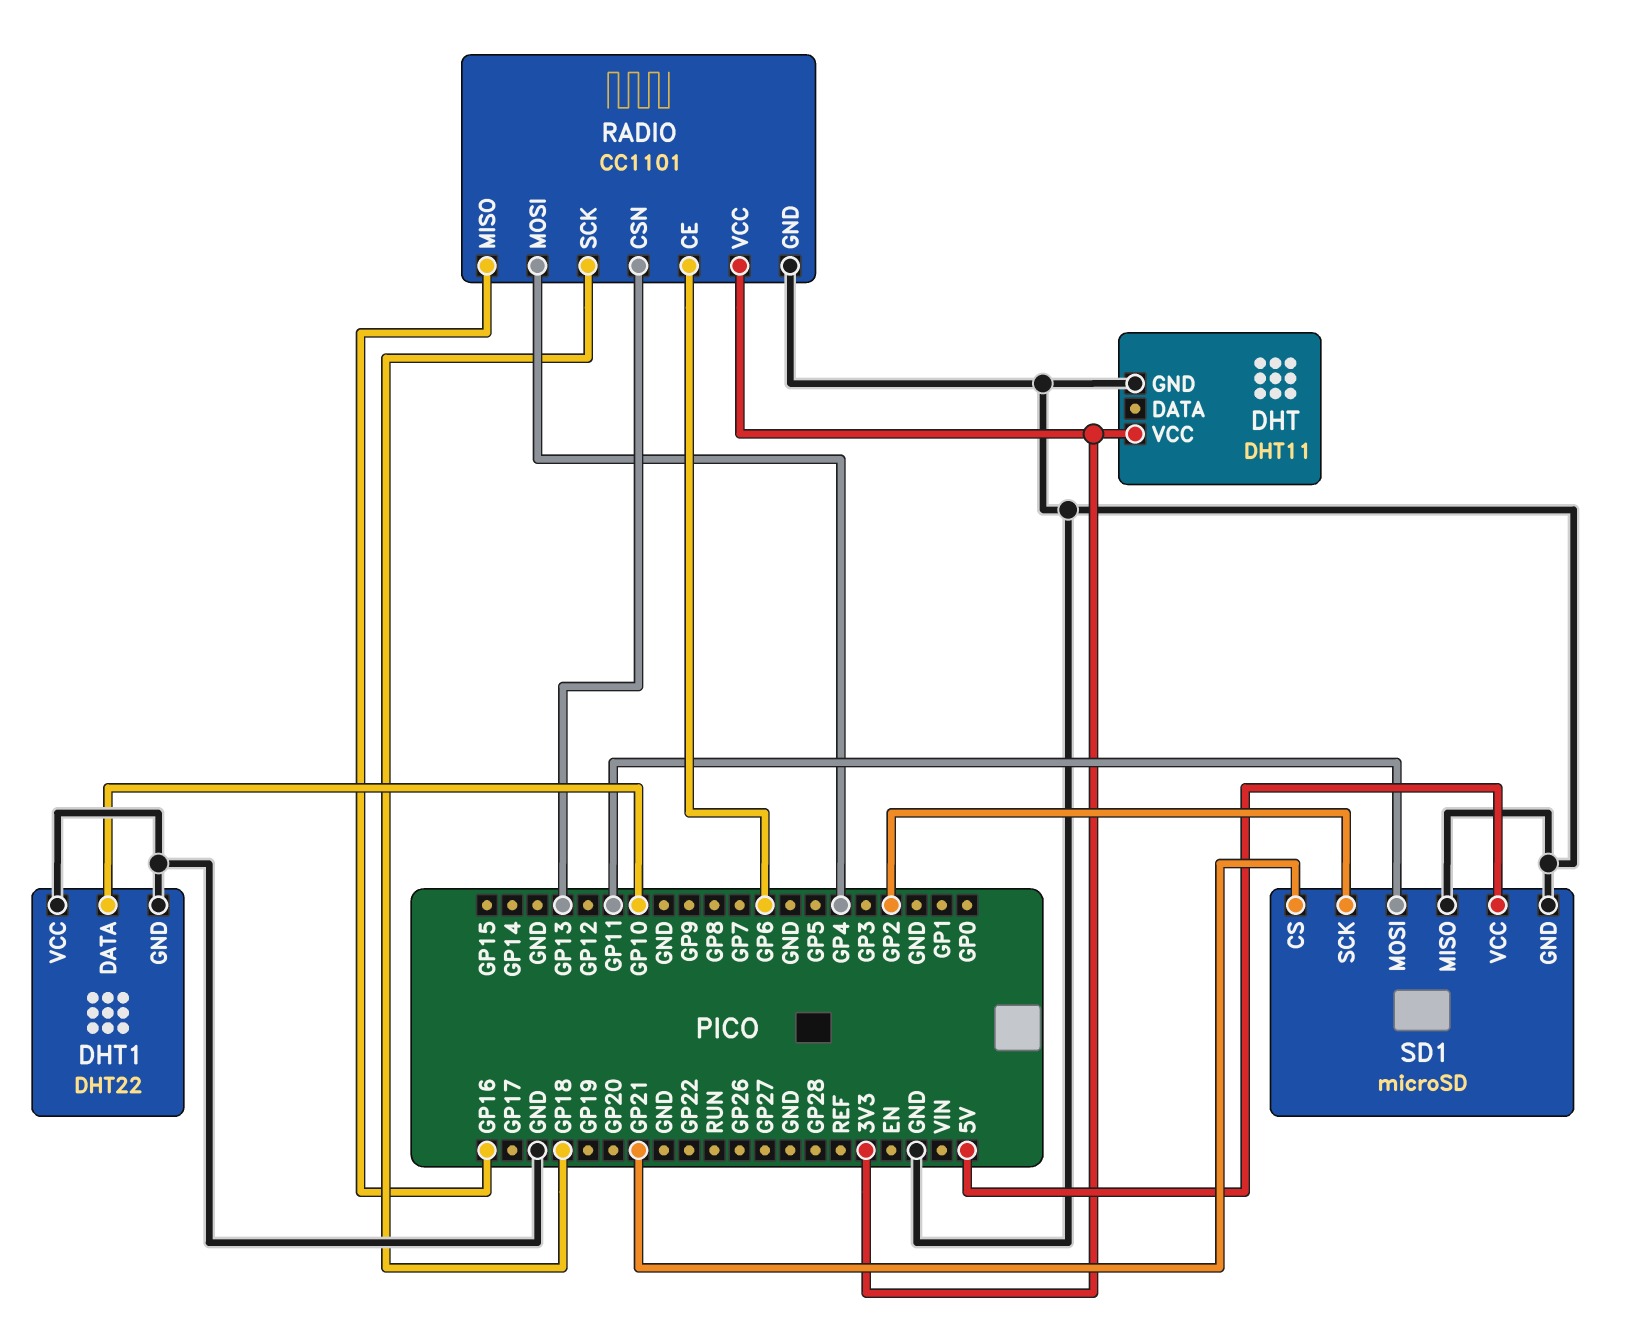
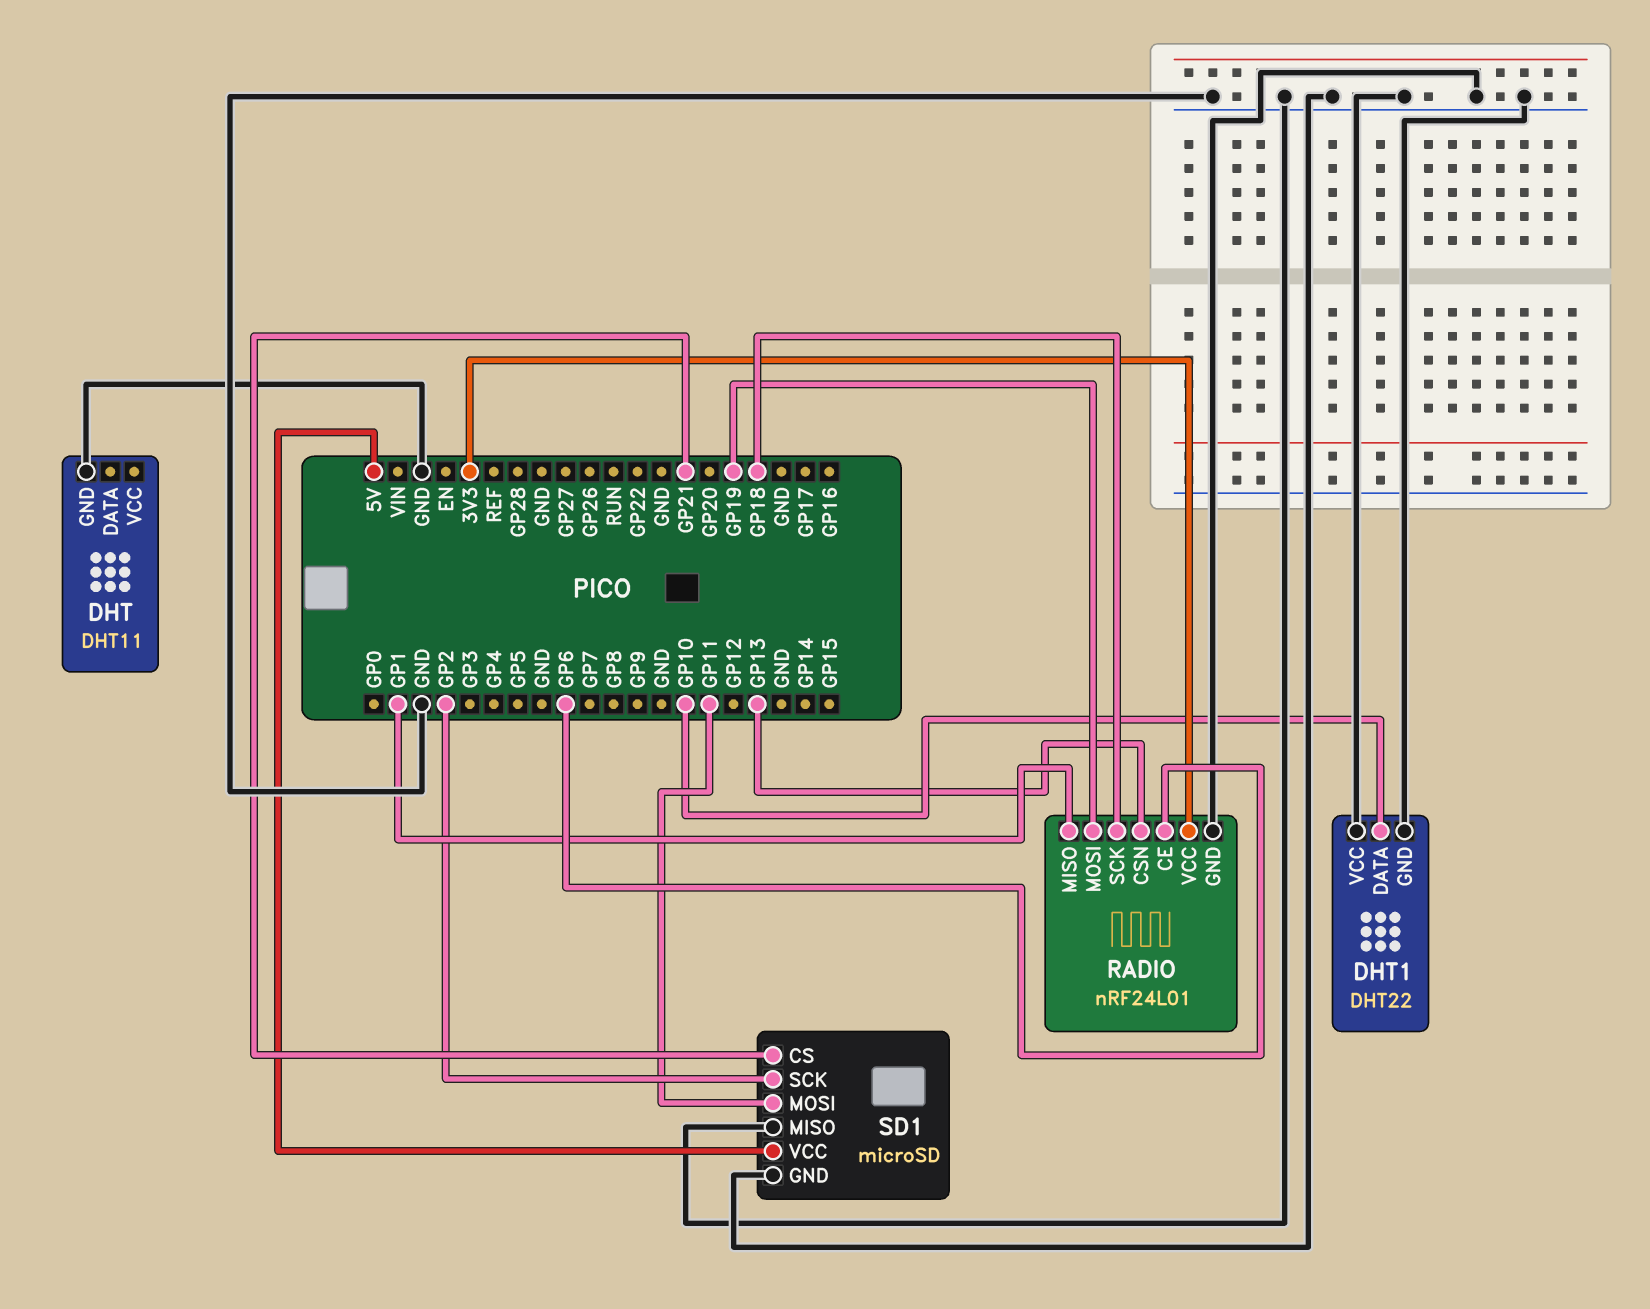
DHT pin VCC: 3V3 -> none
RADIO: CC1101 -> nRF24L01
RADIO pin MISO: GP16 -> GP1
RADIO pin MOSI: GP4 -> GP19

